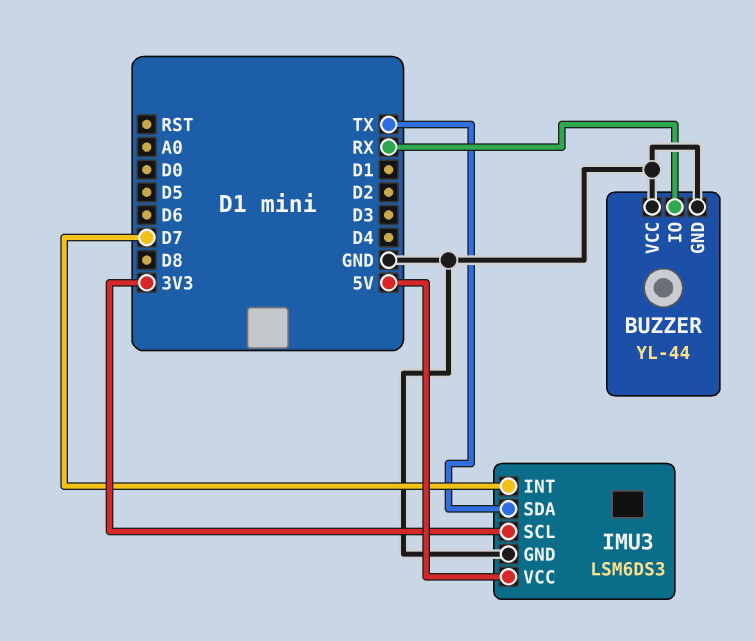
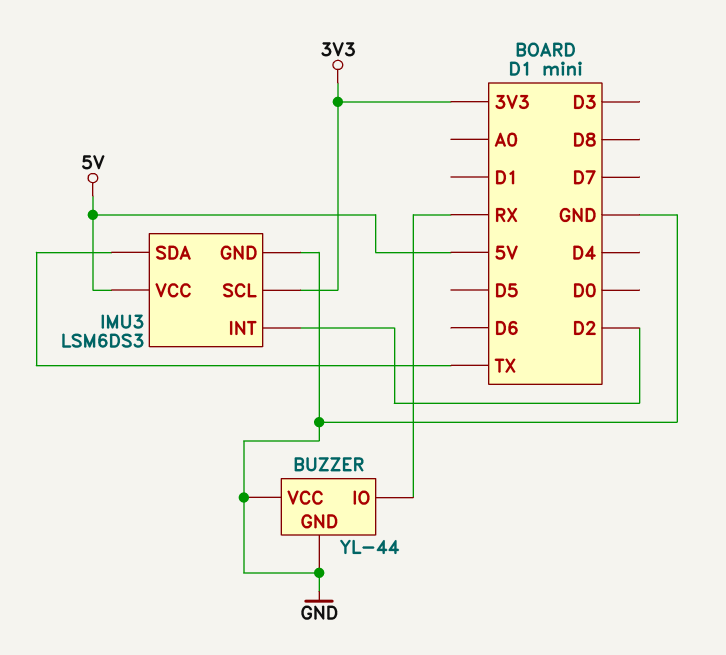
IMU3 pin INT: D7 -> D2

